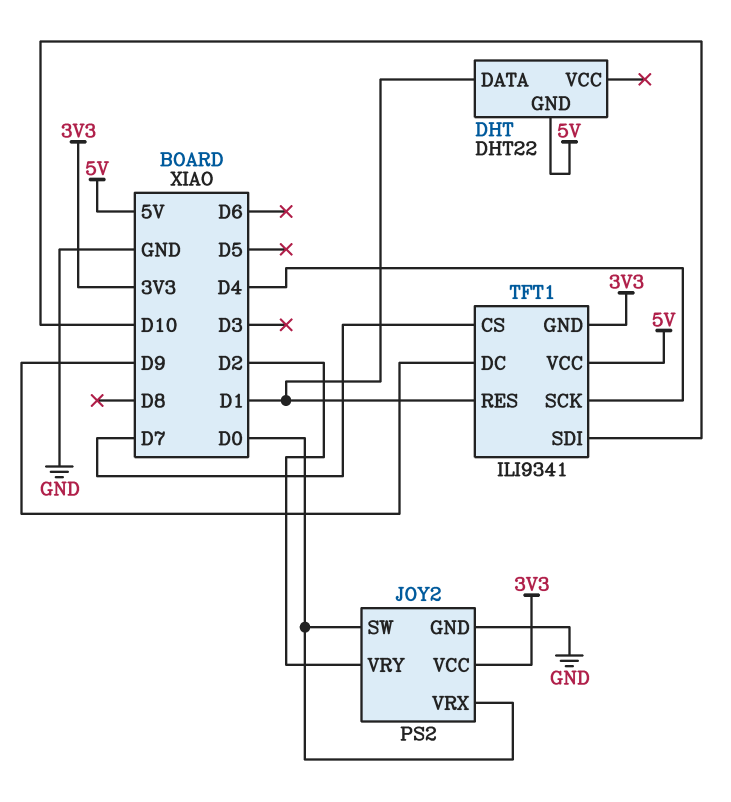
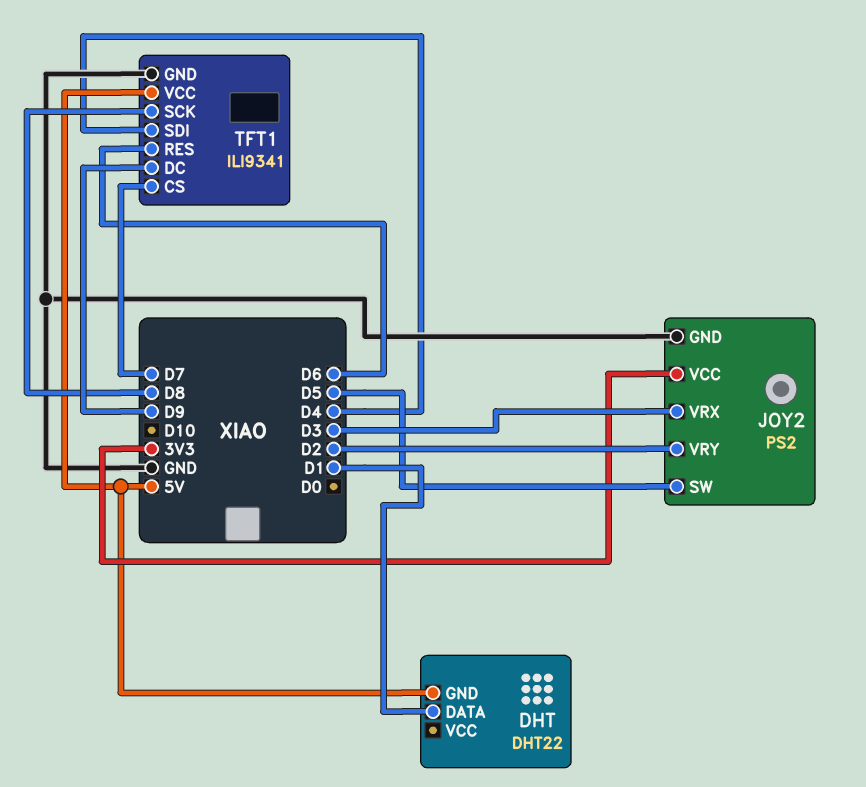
JOY2 pin SW: D0 -> D5
JOY2 pin VRX: D0 -> D3
TFT1 pin GND: 3V3 -> GND
TFT1 pin RES: D1 -> D6
TFT1 pin SCK: D4 -> D8
TFT1 pin SDI: D10 -> D4

